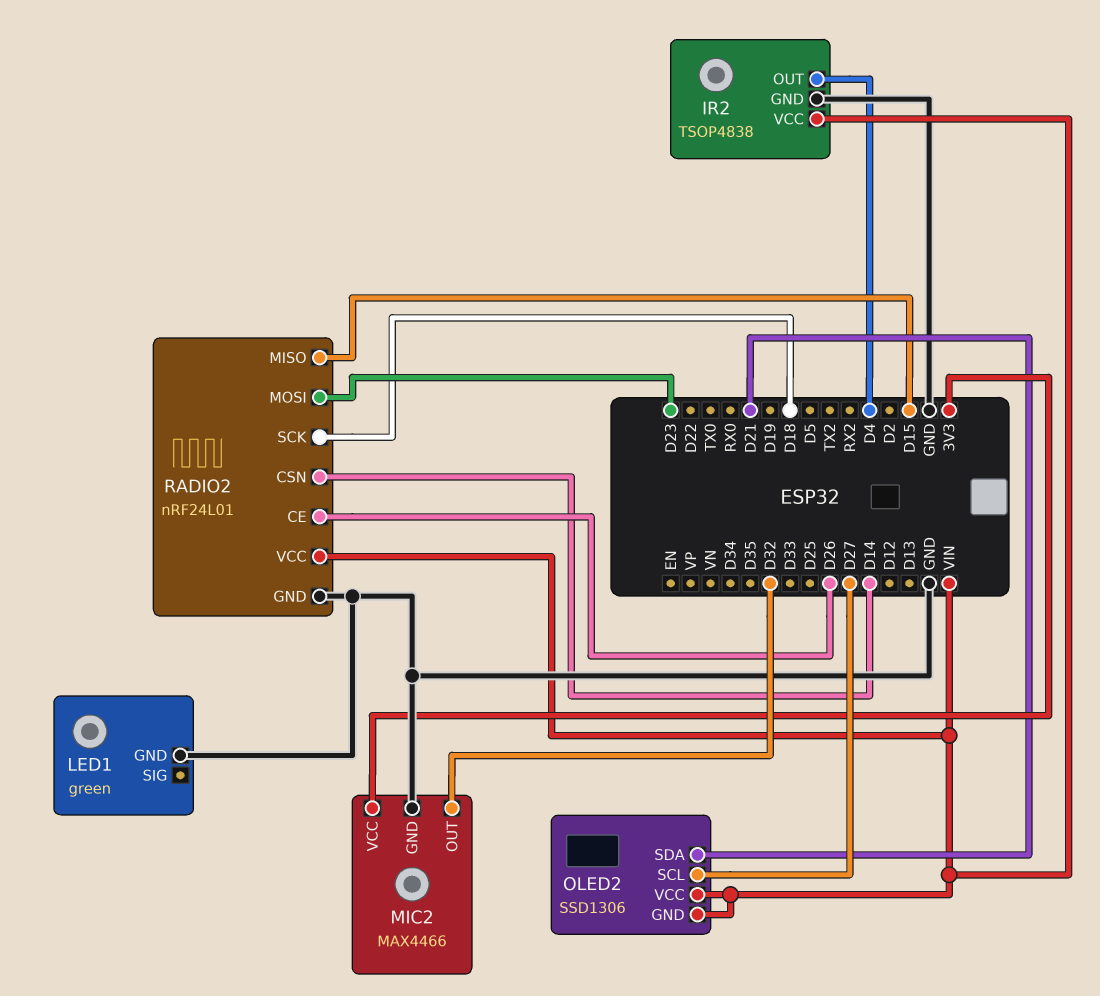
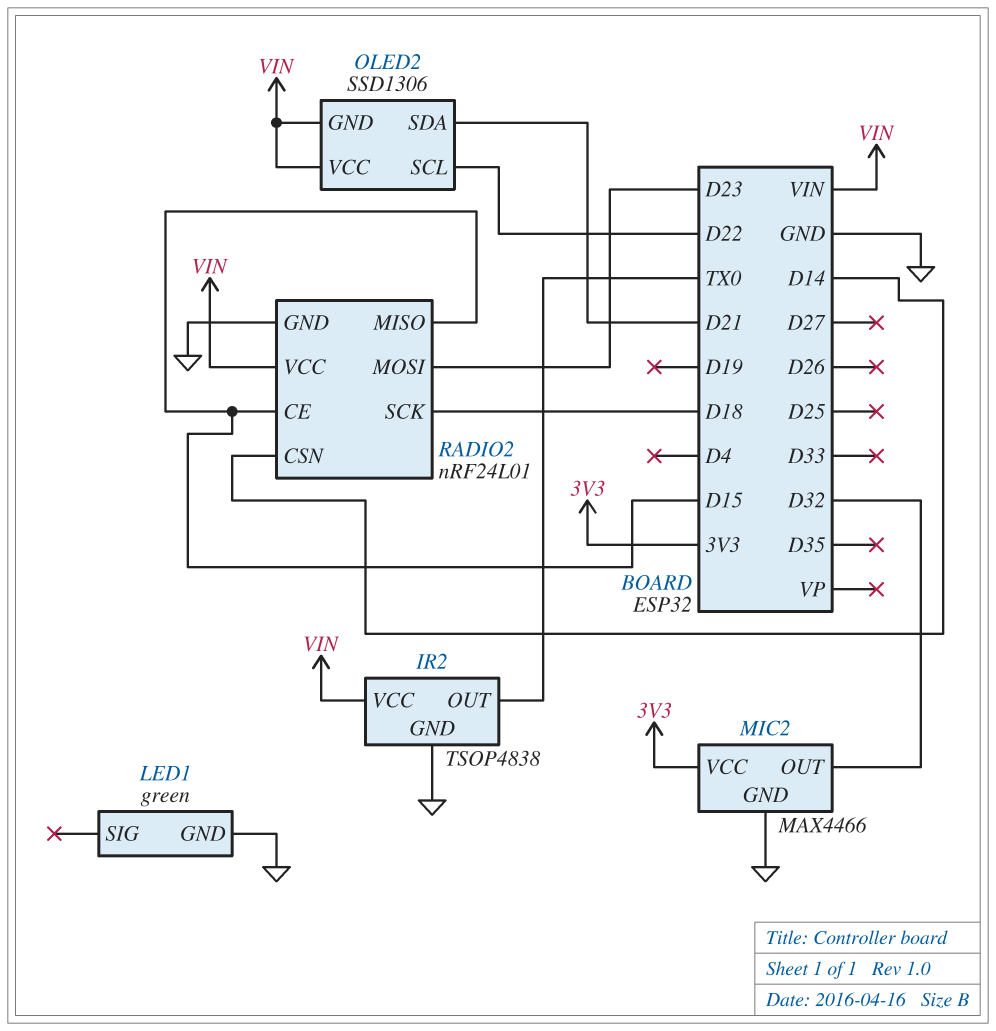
IR2 pin OUT: D4 -> TX0
OLED2 pin SCL: D27 -> D22
RADIO2 pin CE: D26 -> D15

